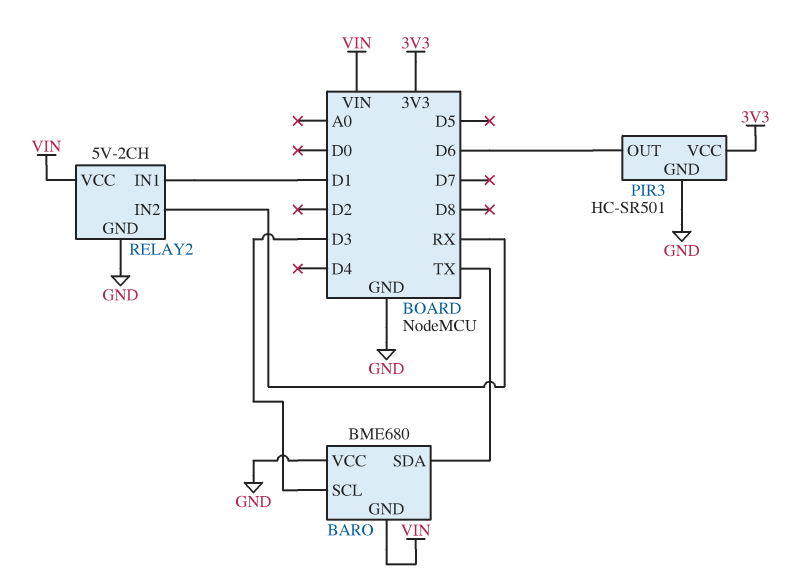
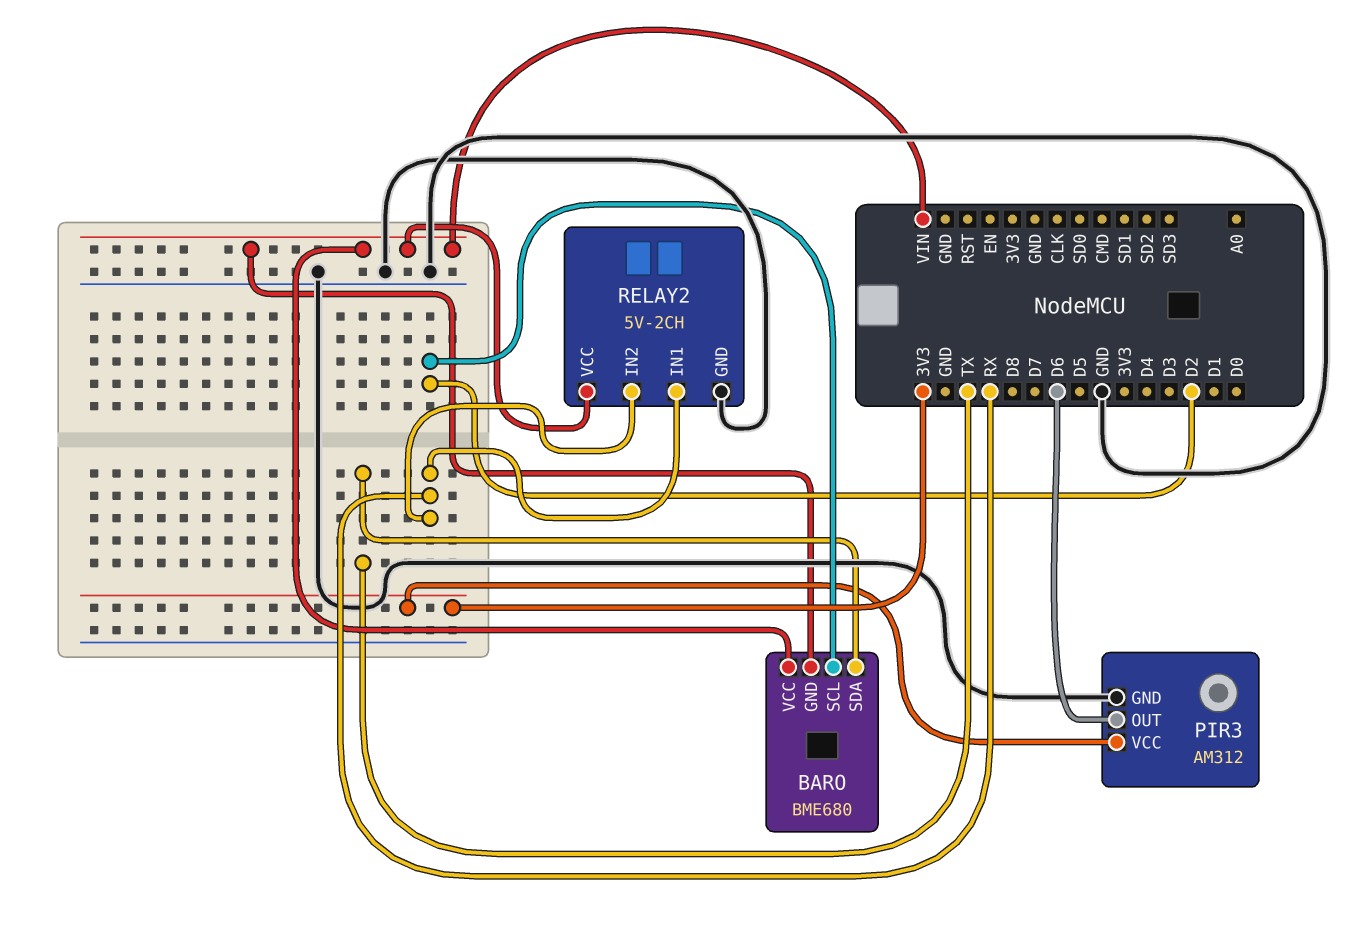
BARO pin SCL: D3 -> D2
BARO pin VCC: GND -> VIN
PIR3: HC-SR501 -> AM312
RELAY2 pin IN1: D1 -> RX

